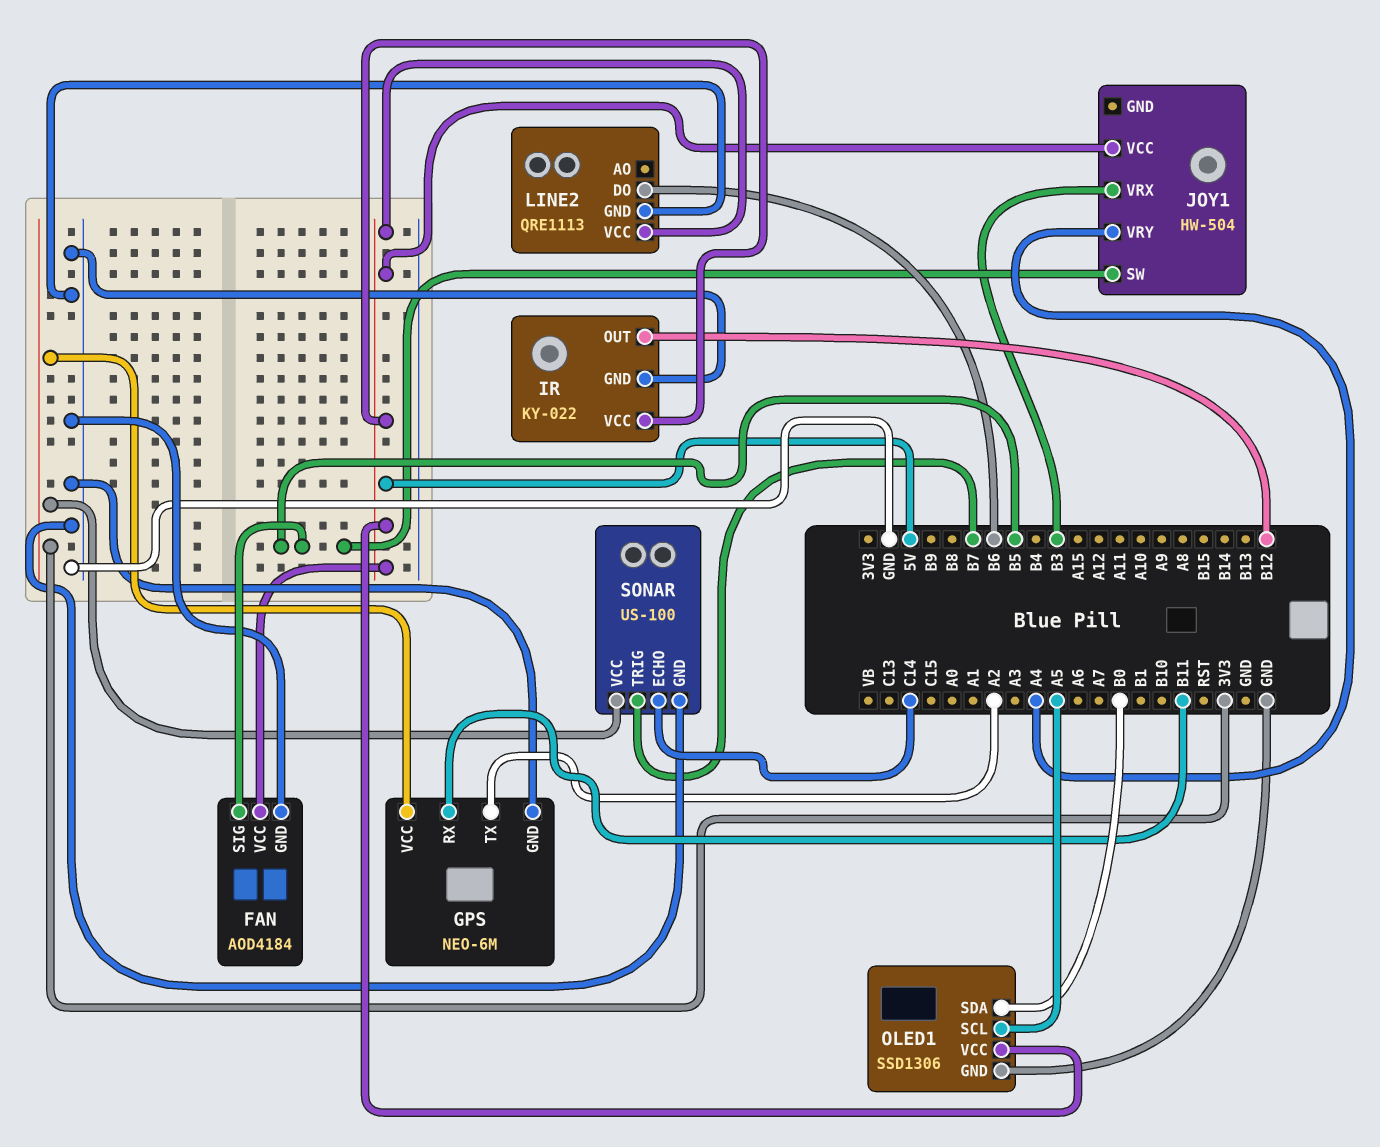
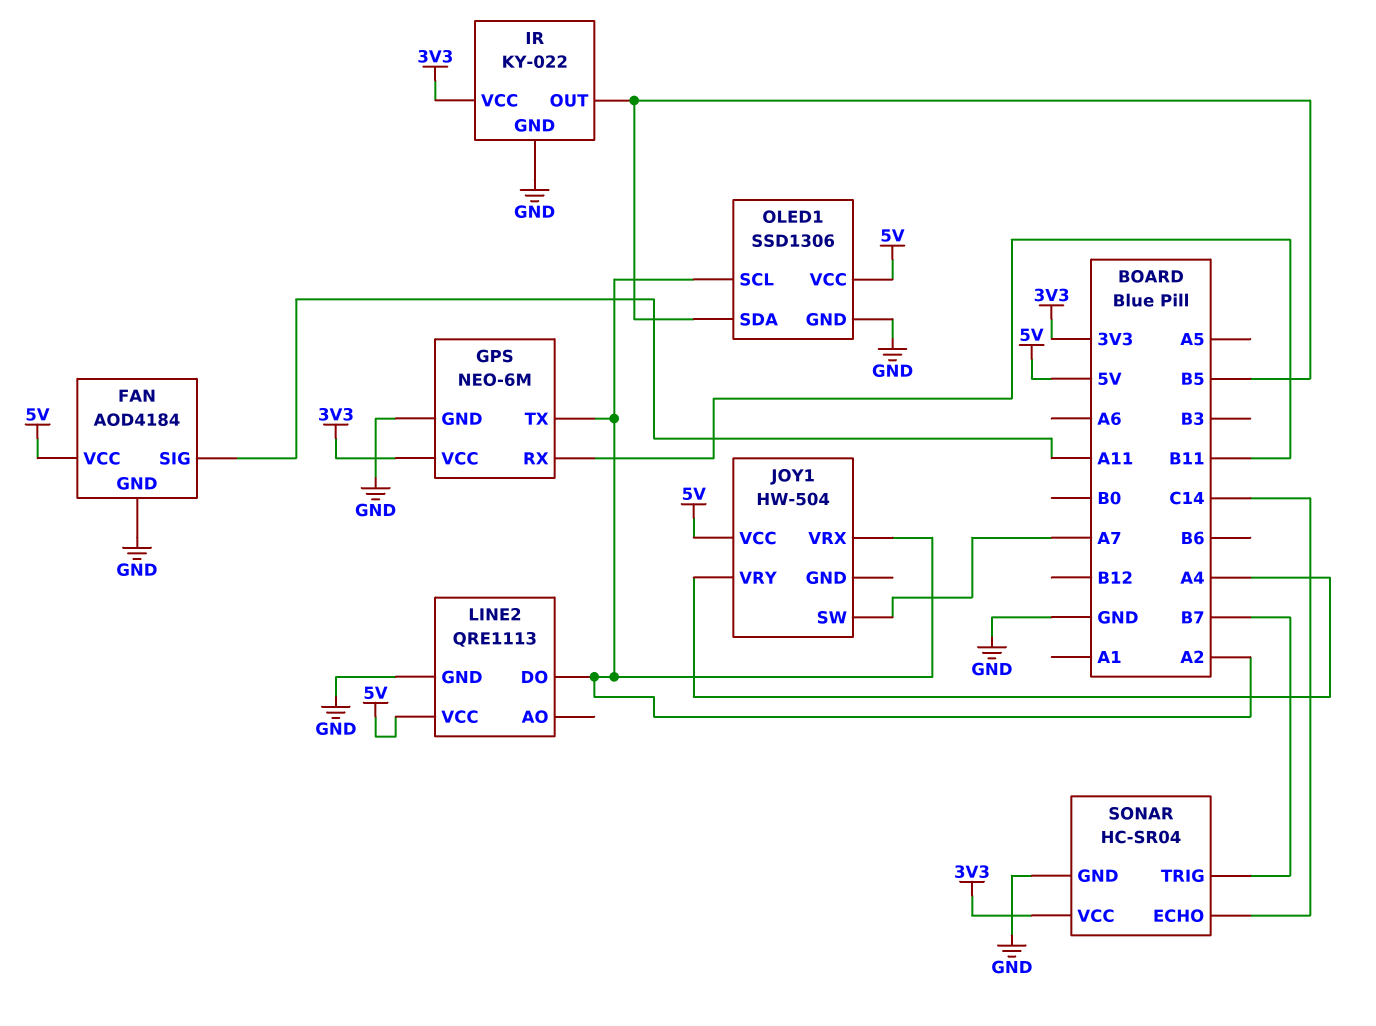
FAN pin SIG: B5 -> A11
IR pin OUT: B12 -> B5
IR pin VCC: 5V -> 3V3
JOY1 pin SW: B5 -> A7
JOY1 pin VRX: B3 -> A2
LINE2 pin DO: B6 -> A2
OLED1 pin SCL: A5 -> A2
OLED1 pin SDA: B0 -> B5
SONAR: US-100 -> HC-SR04

